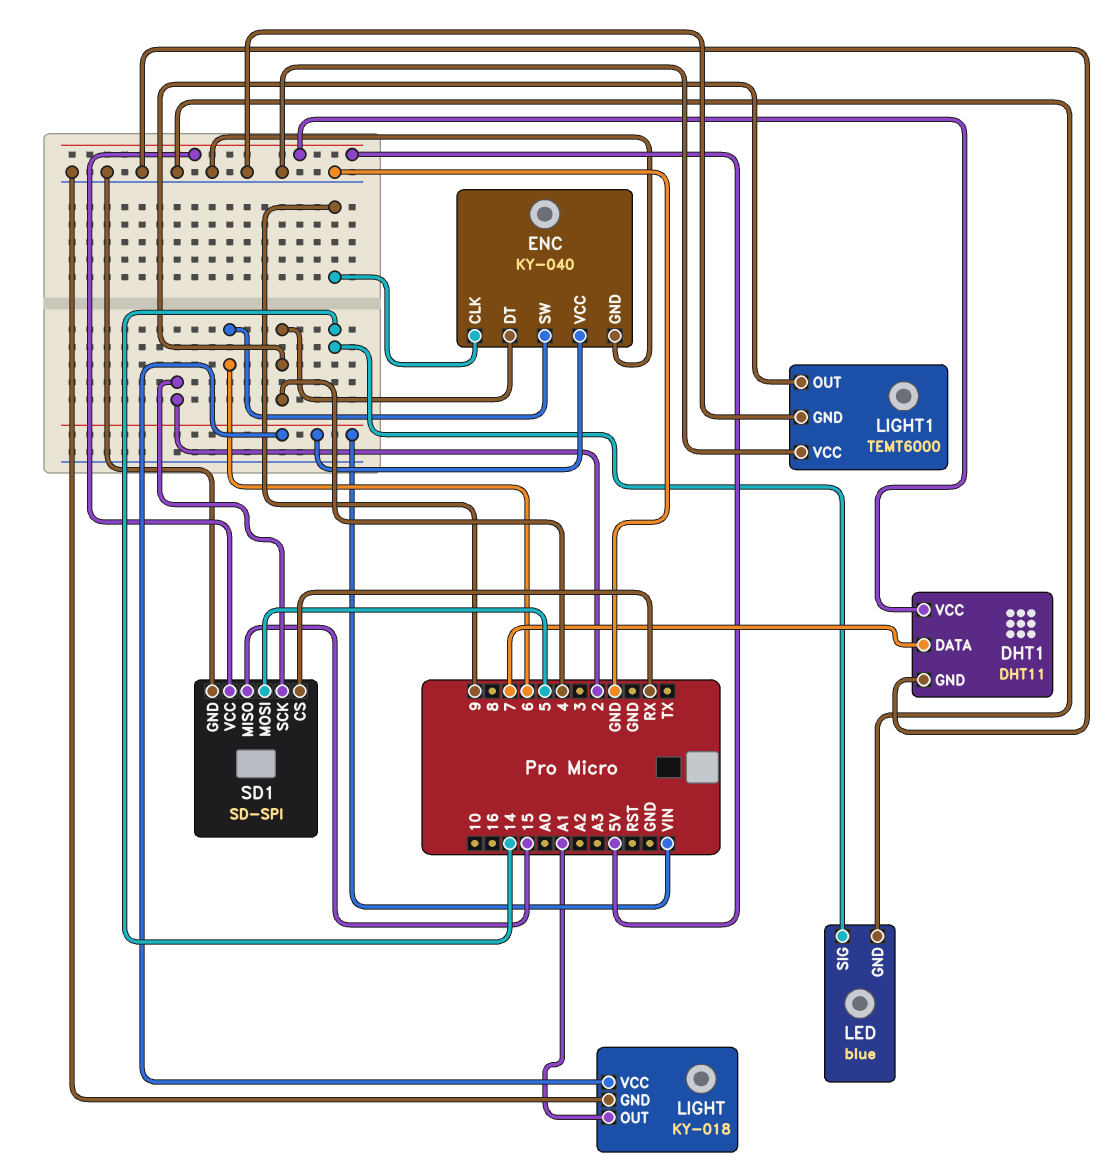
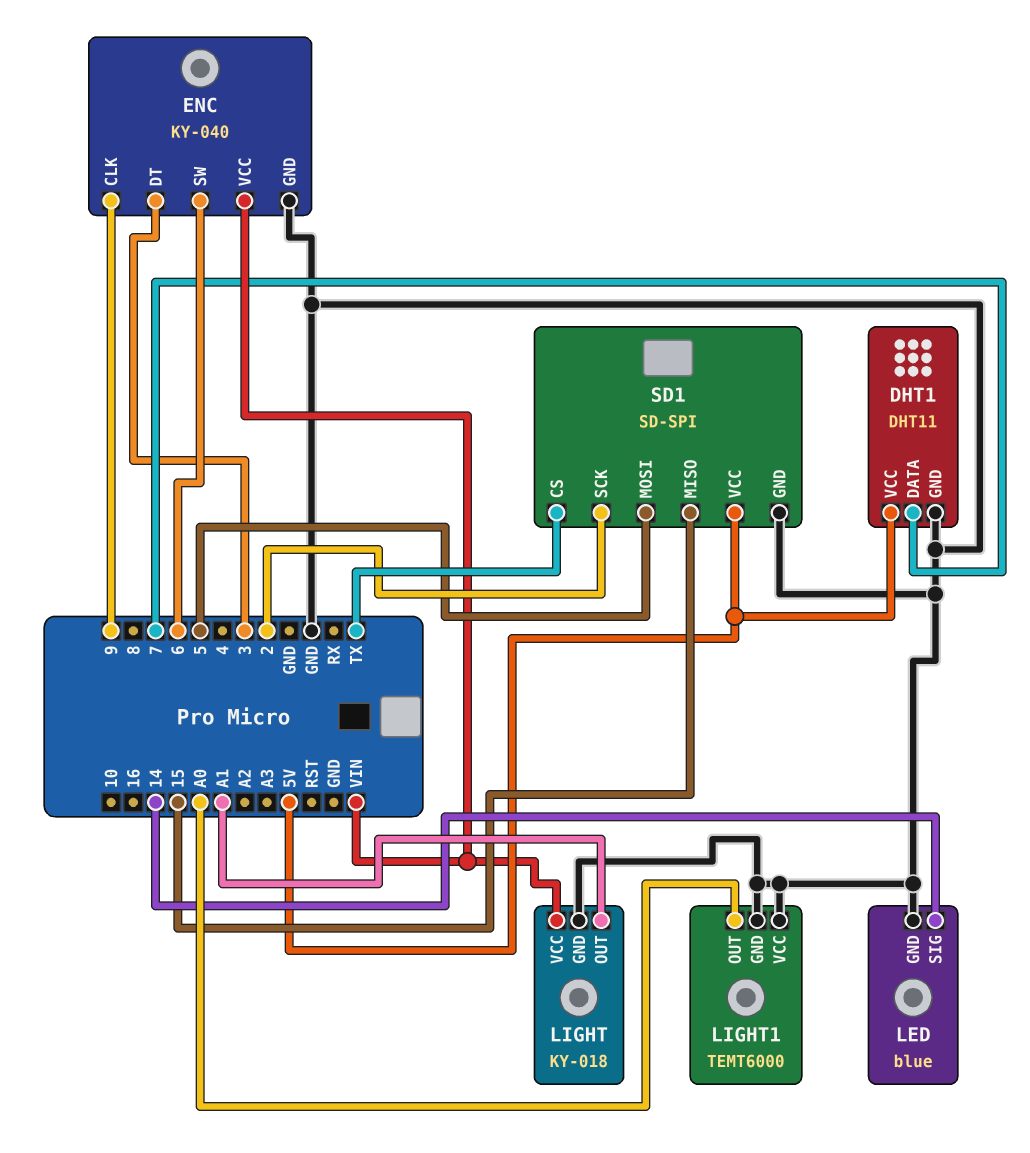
ENC pin DT: 4 -> 3
LIGHT1 pin OUT: 4 -> A0
SD1 pin CS: RX -> TX

